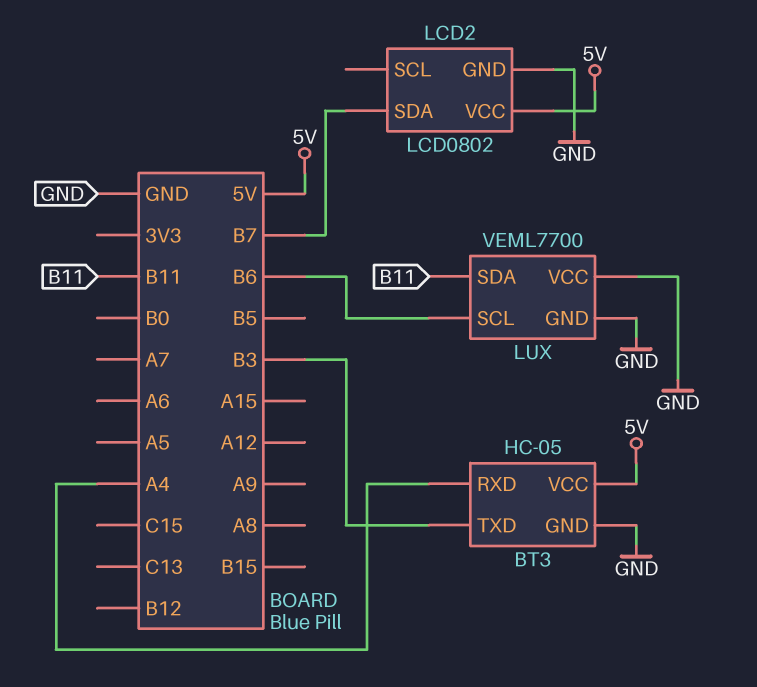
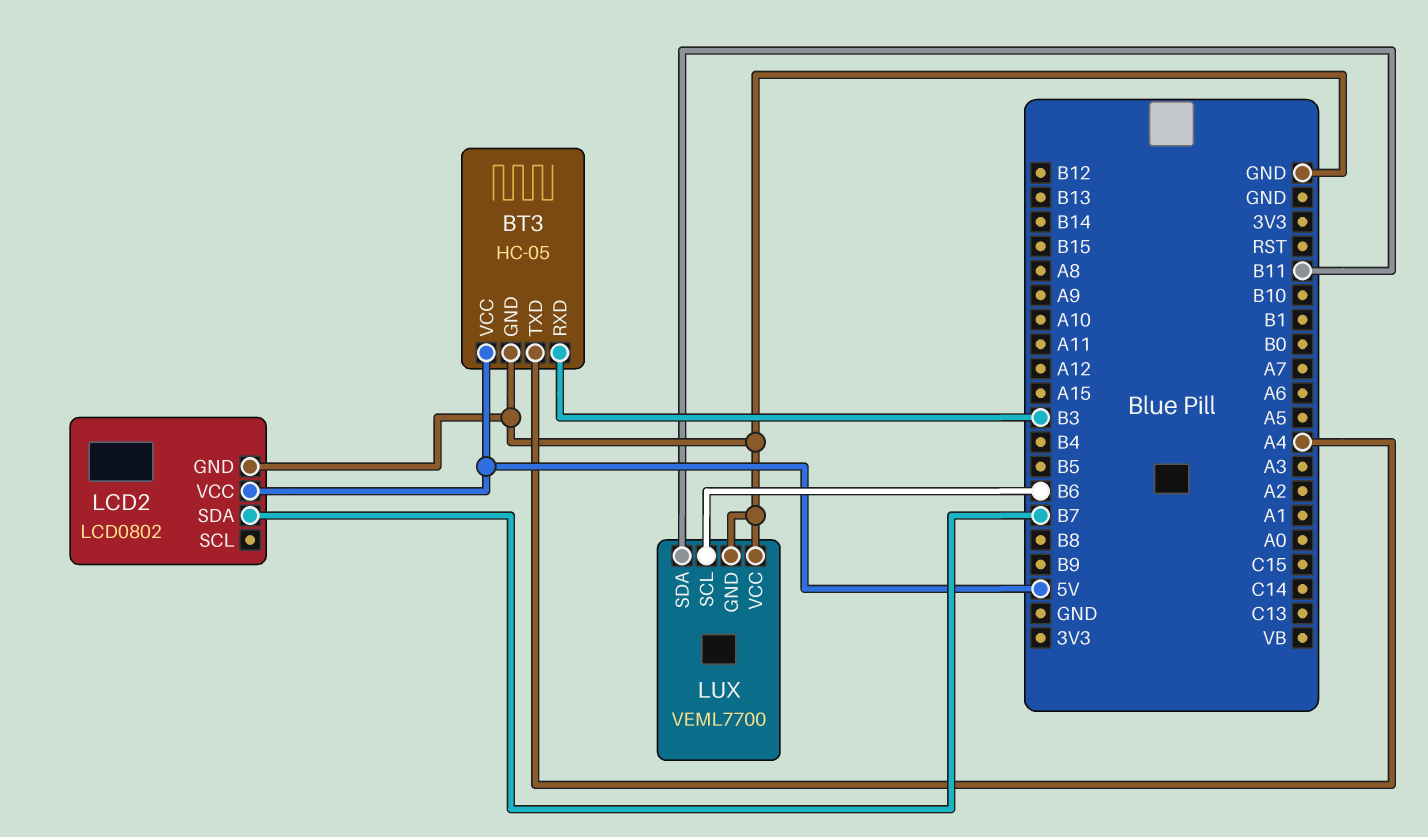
BT3 pin RXD: A4 -> B3
BT3 pin TXD: B3 -> A4

